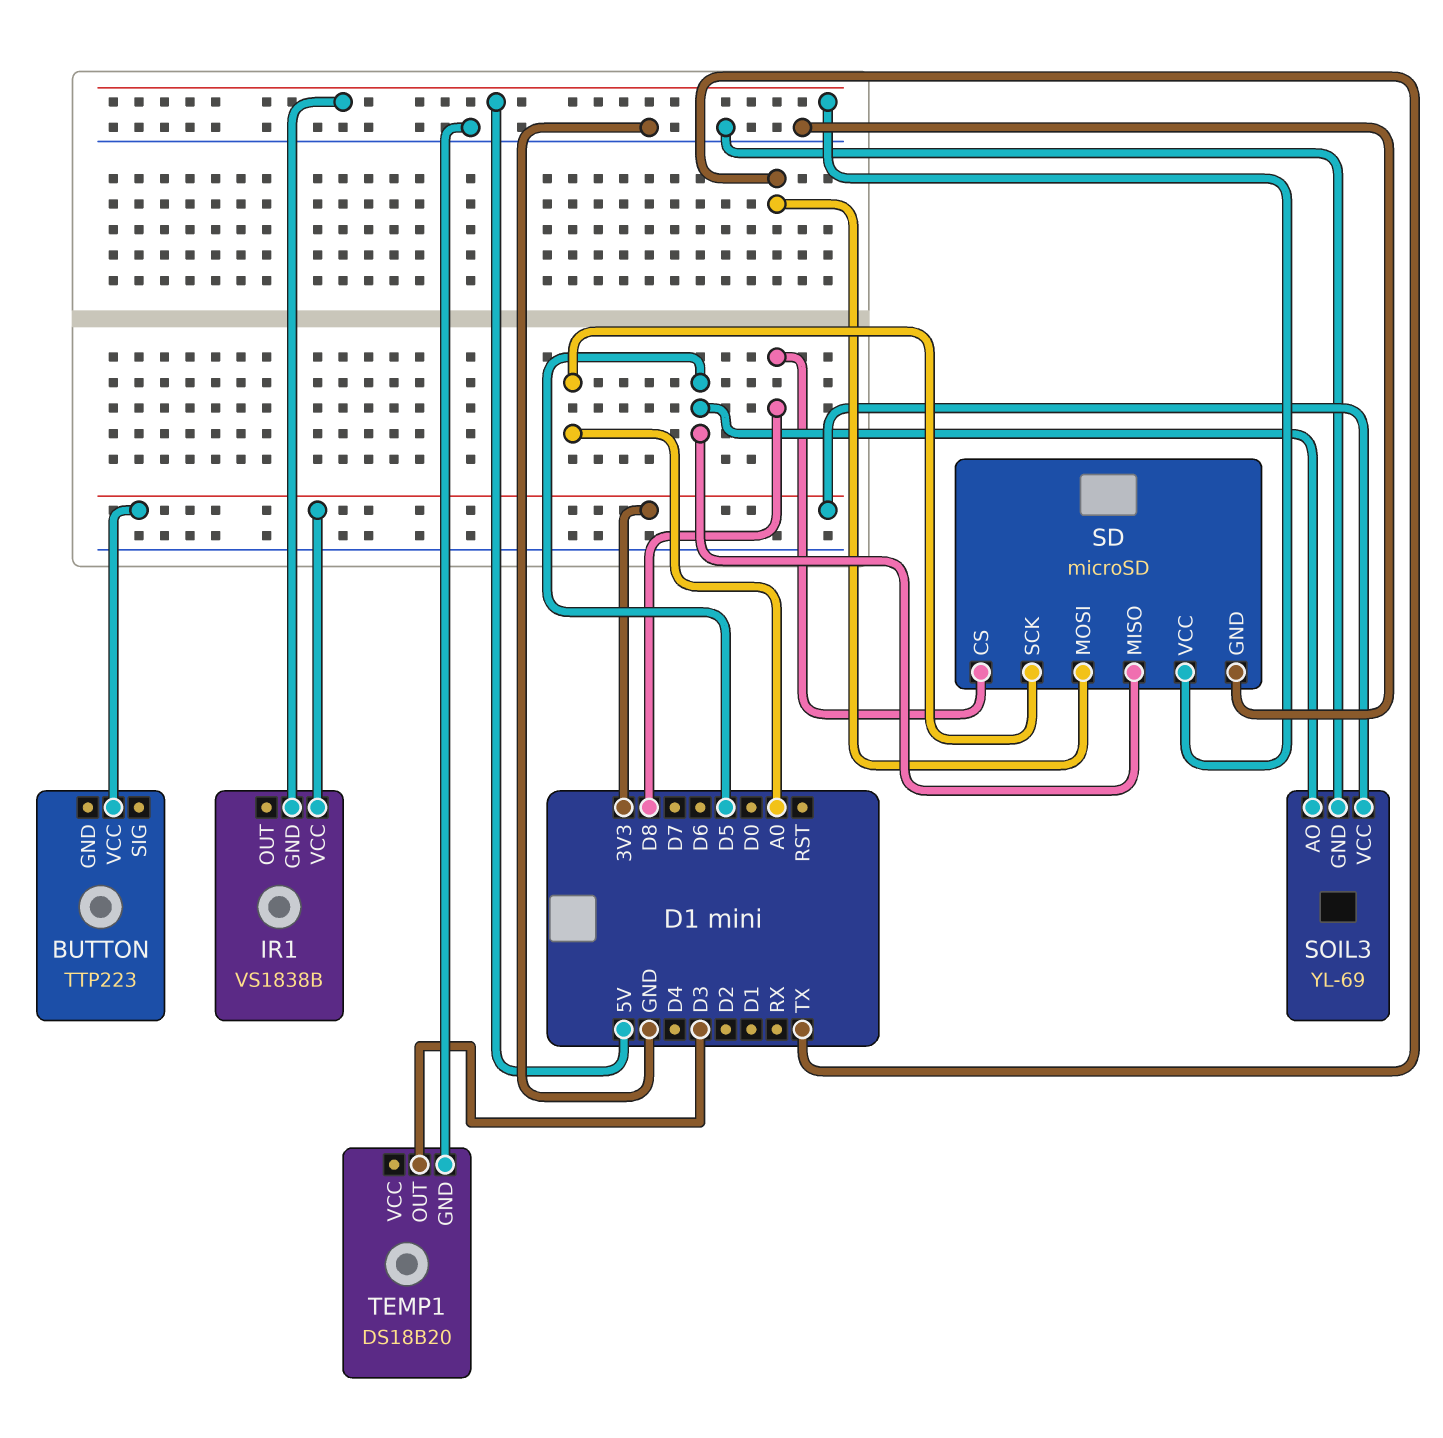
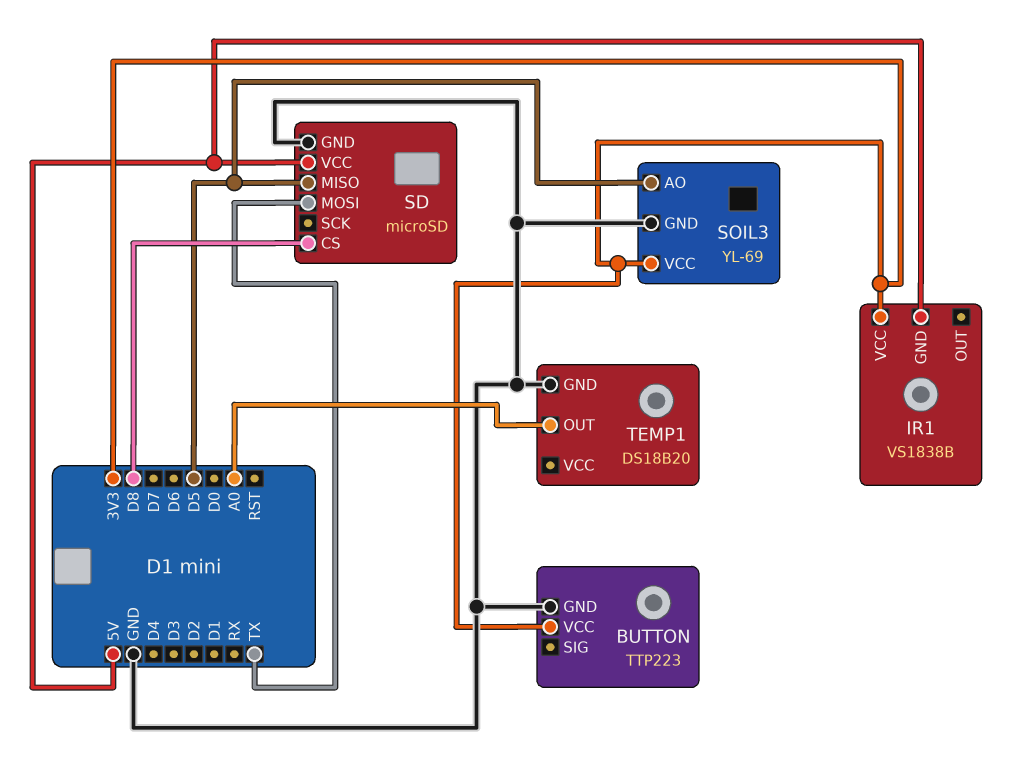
BUTTON pin GND: none -> GND
SD pin SCK: A0 -> none
TEMP1 pin OUT: D3 -> A0

